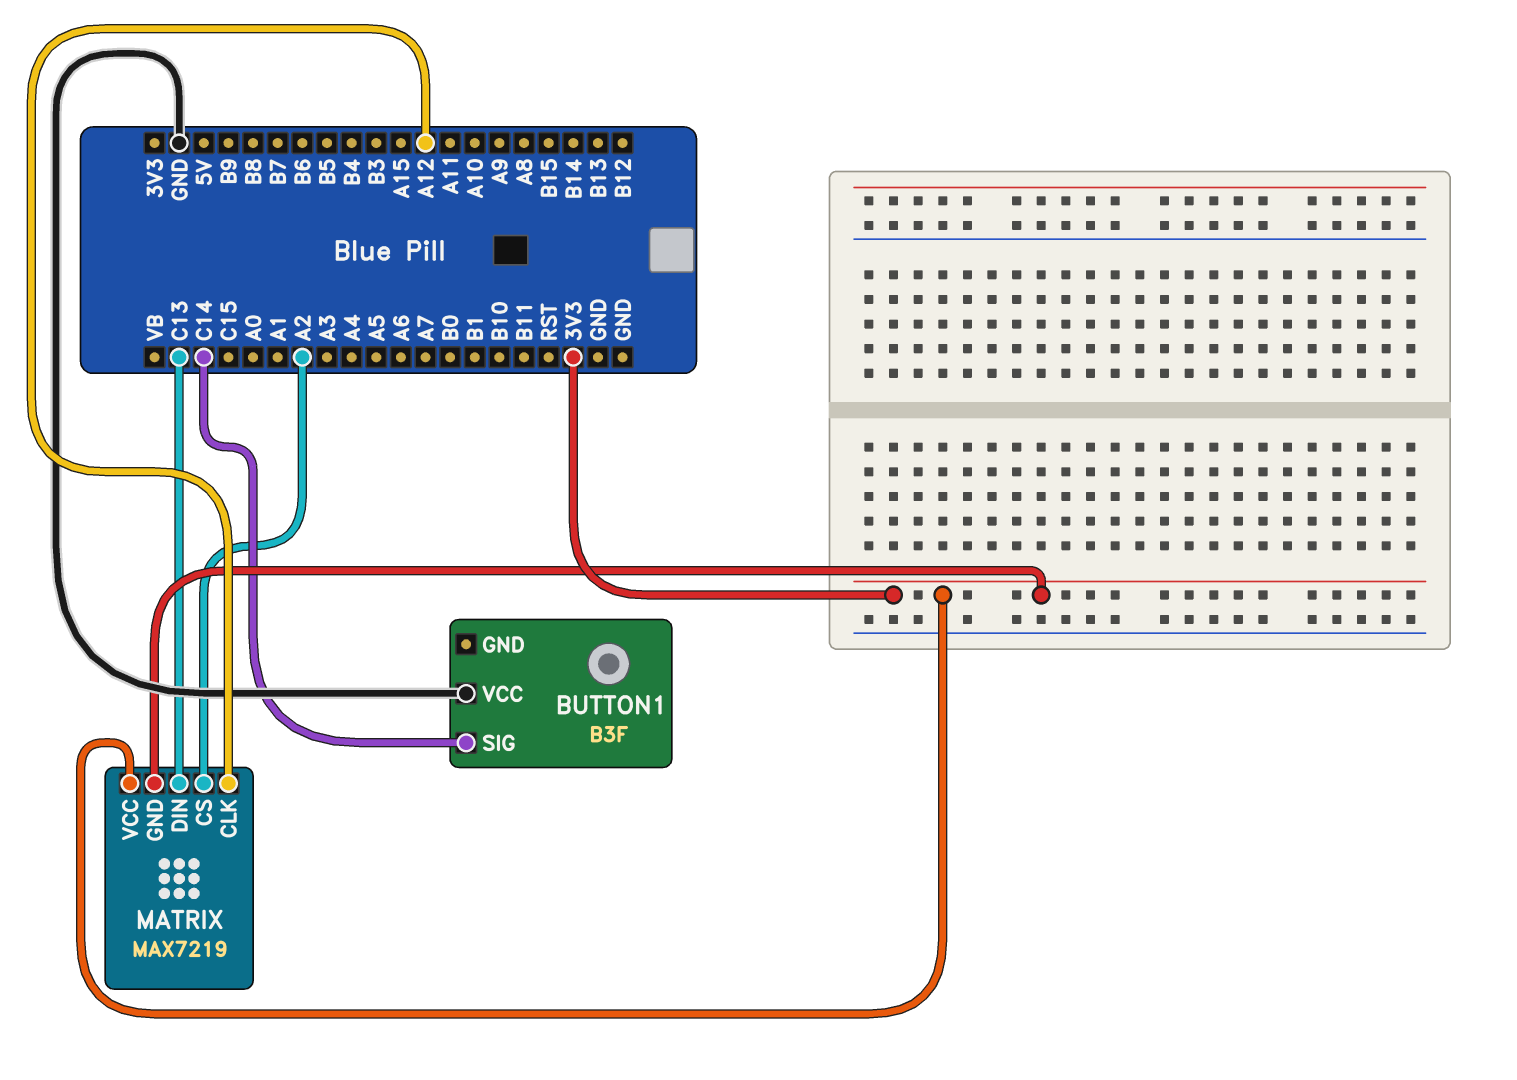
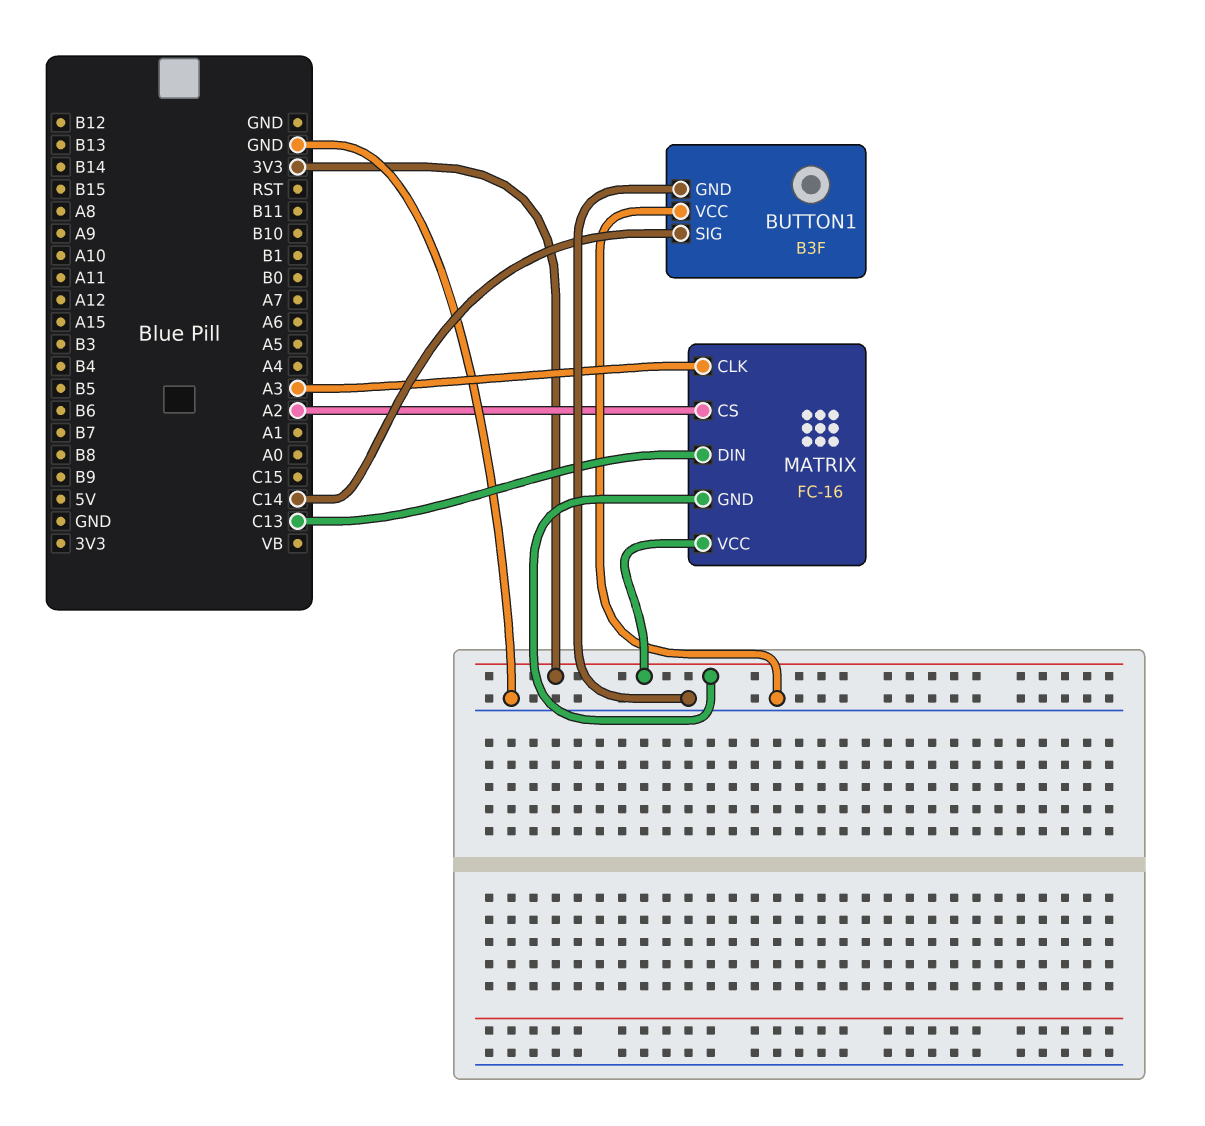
BUTTON1 pin GND: none -> GND
MATRIX: MAX7219 -> FC-16
MATRIX pin CLK: A12 -> A3

